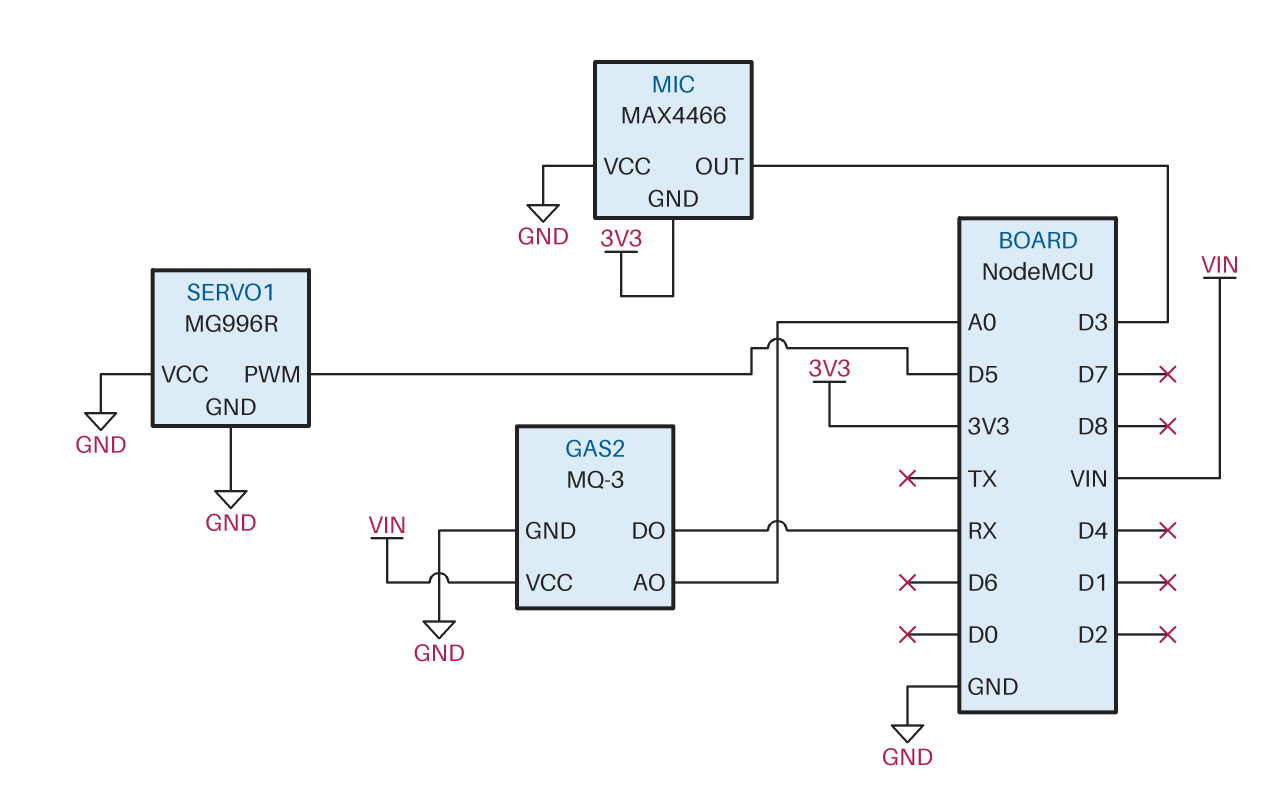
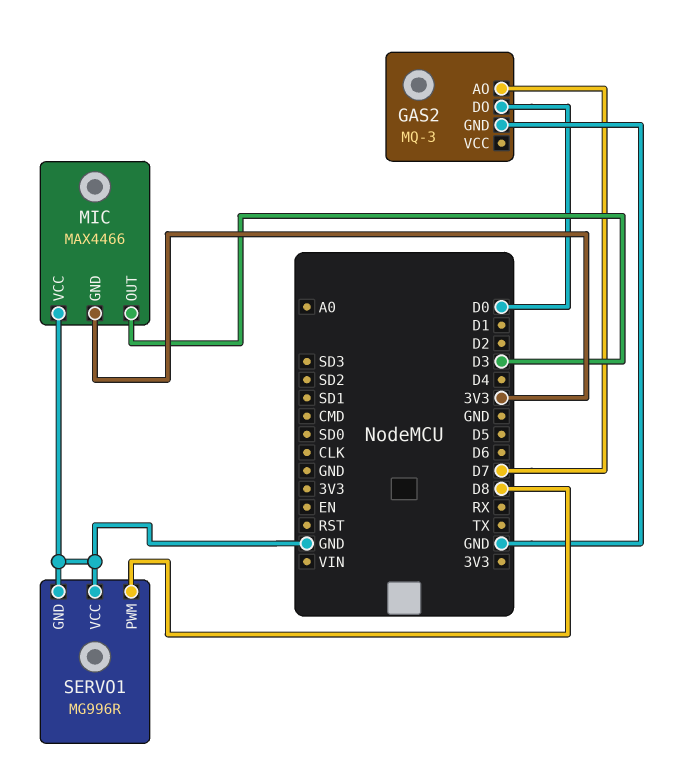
GAS2 pin AO: A0 -> D7
GAS2 pin DO: RX -> D0
GAS2 pin VCC: VIN -> none
SERVO1 pin PWM: D5 -> D8

